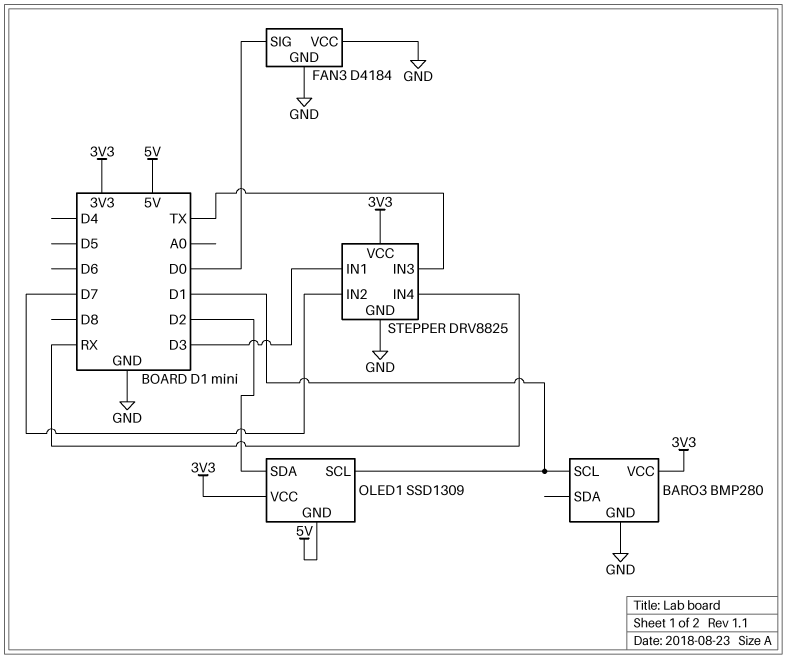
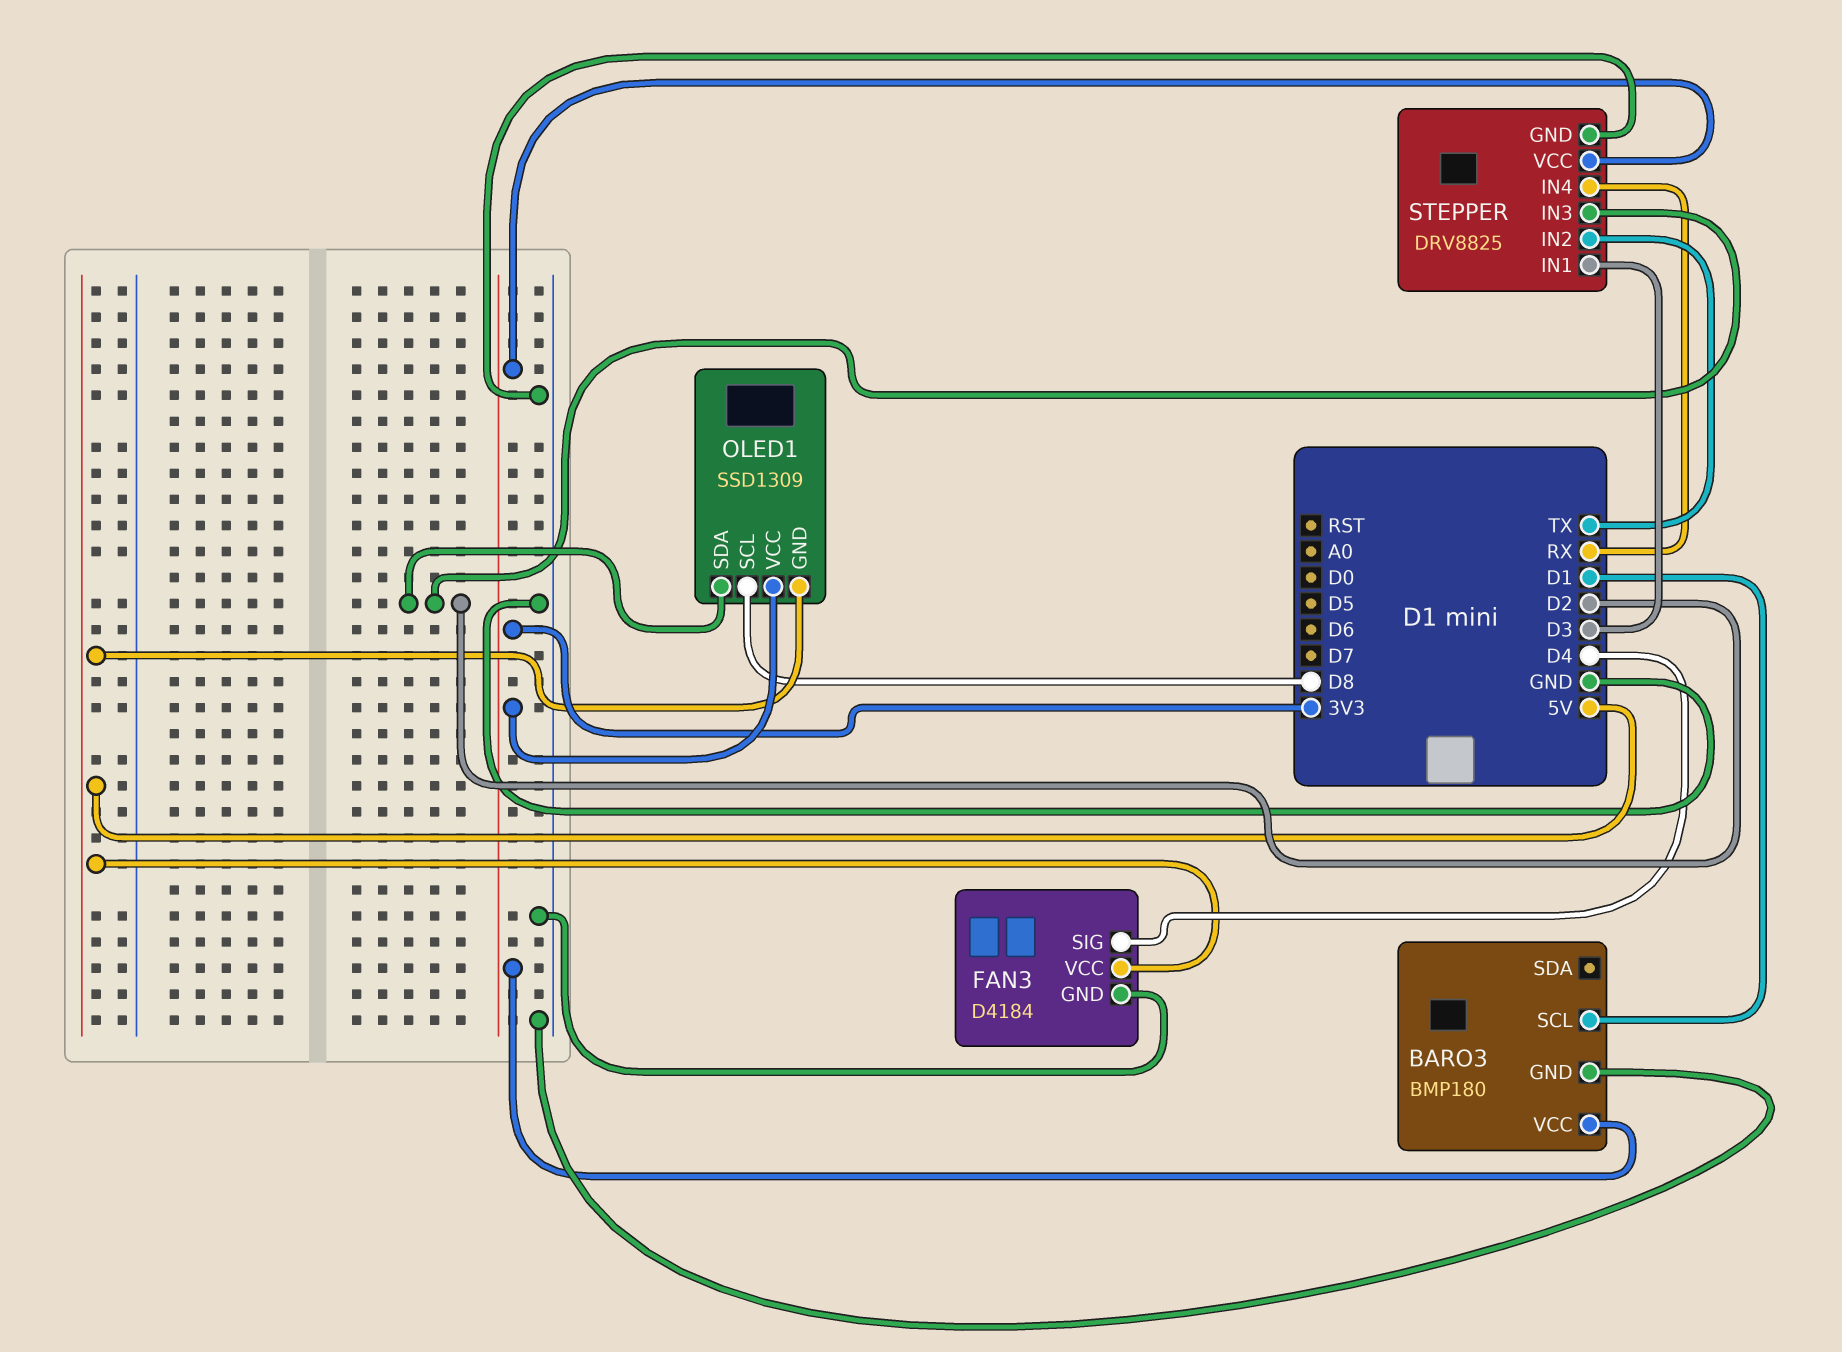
BARO3: BMP280 -> BMP180
FAN3 pin SIG: D0 -> D4
FAN3 pin VCC: GND -> 5V
OLED1 pin SCL: D1 -> D8
STEPPER pin IN2: D7 -> TX
STEPPER pin IN3: TX -> D2

